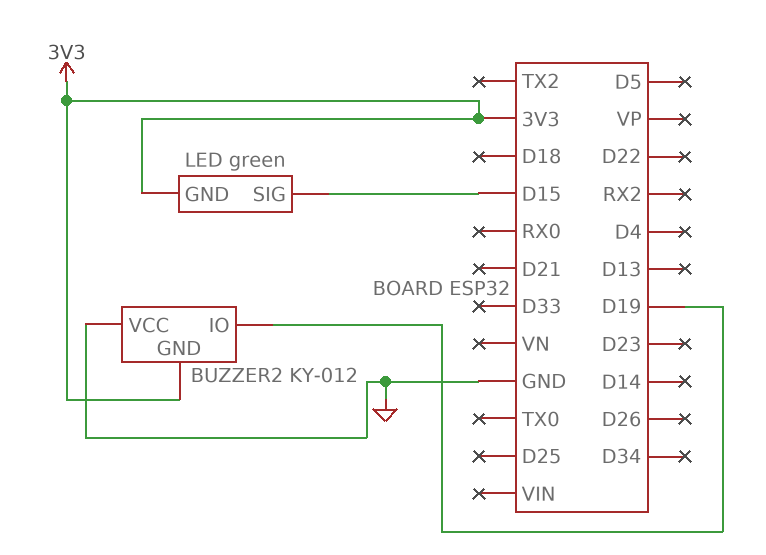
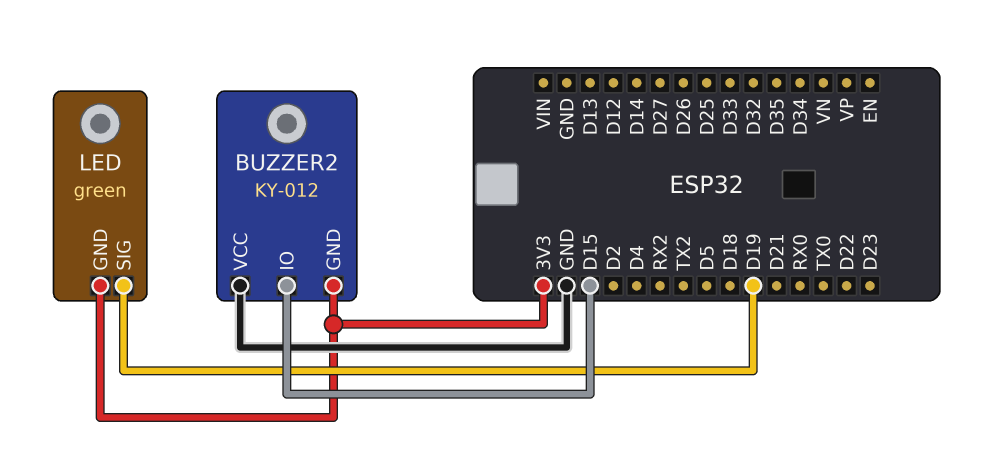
BUZZER2 pin IO: D19 -> D15
LED pin SIG: D15 -> D19

